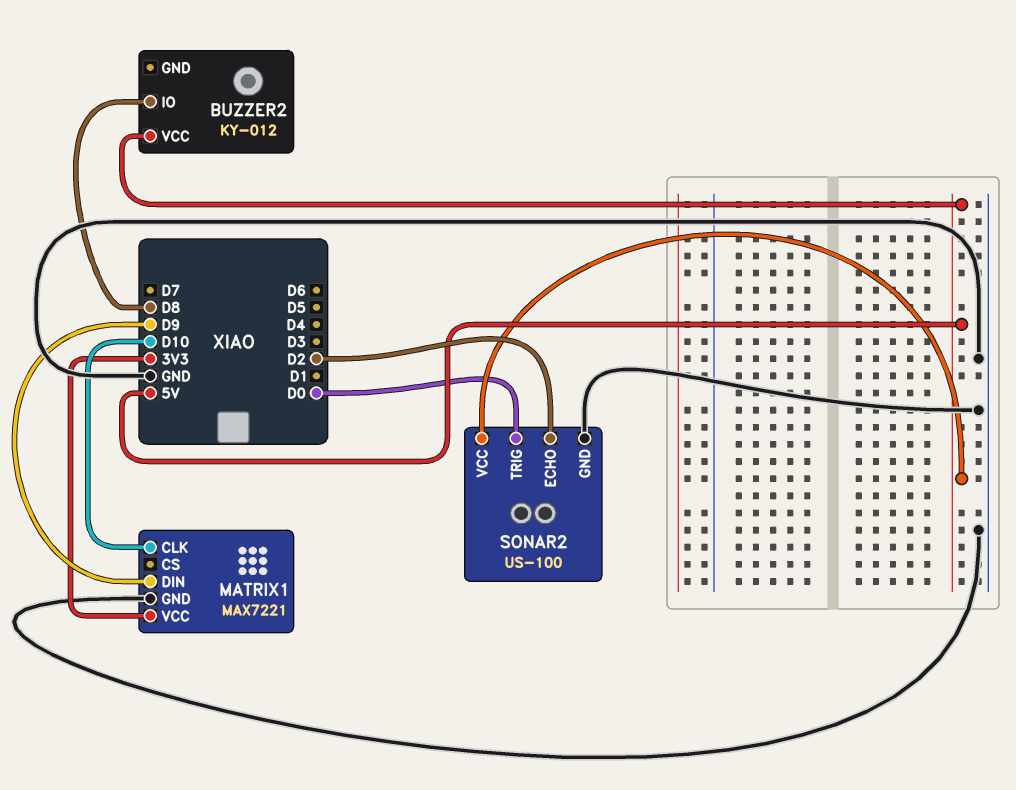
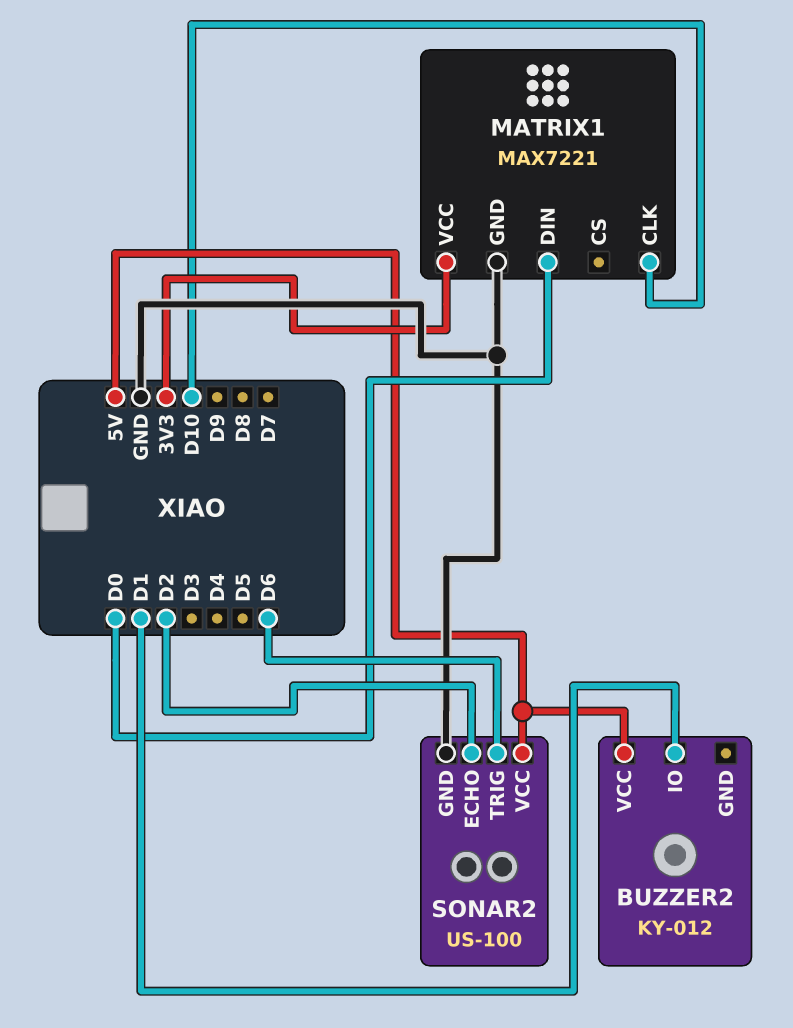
BUZZER2 pin IO: D8 -> D1
MATRIX1 pin DIN: D9 -> D0
SONAR2 pin TRIG: D0 -> D6

